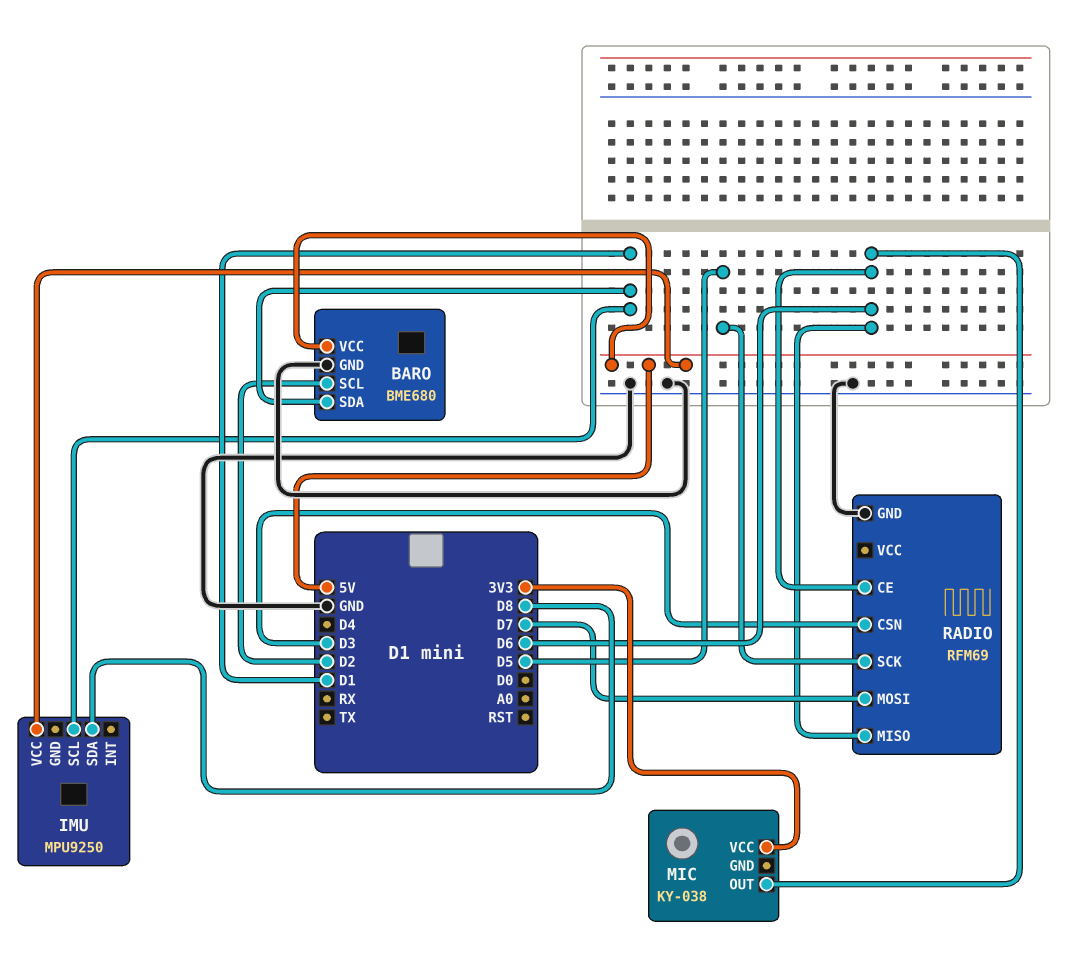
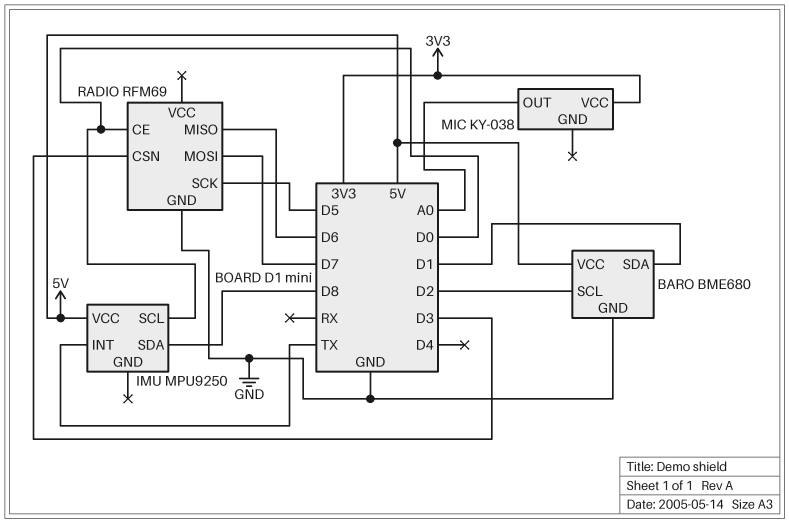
IMU pin INT: none -> TX
IMU pin SCL: D1 -> D0
MIC pin OUT: D6 -> A0
RADIO pin CE: D6 -> D0

